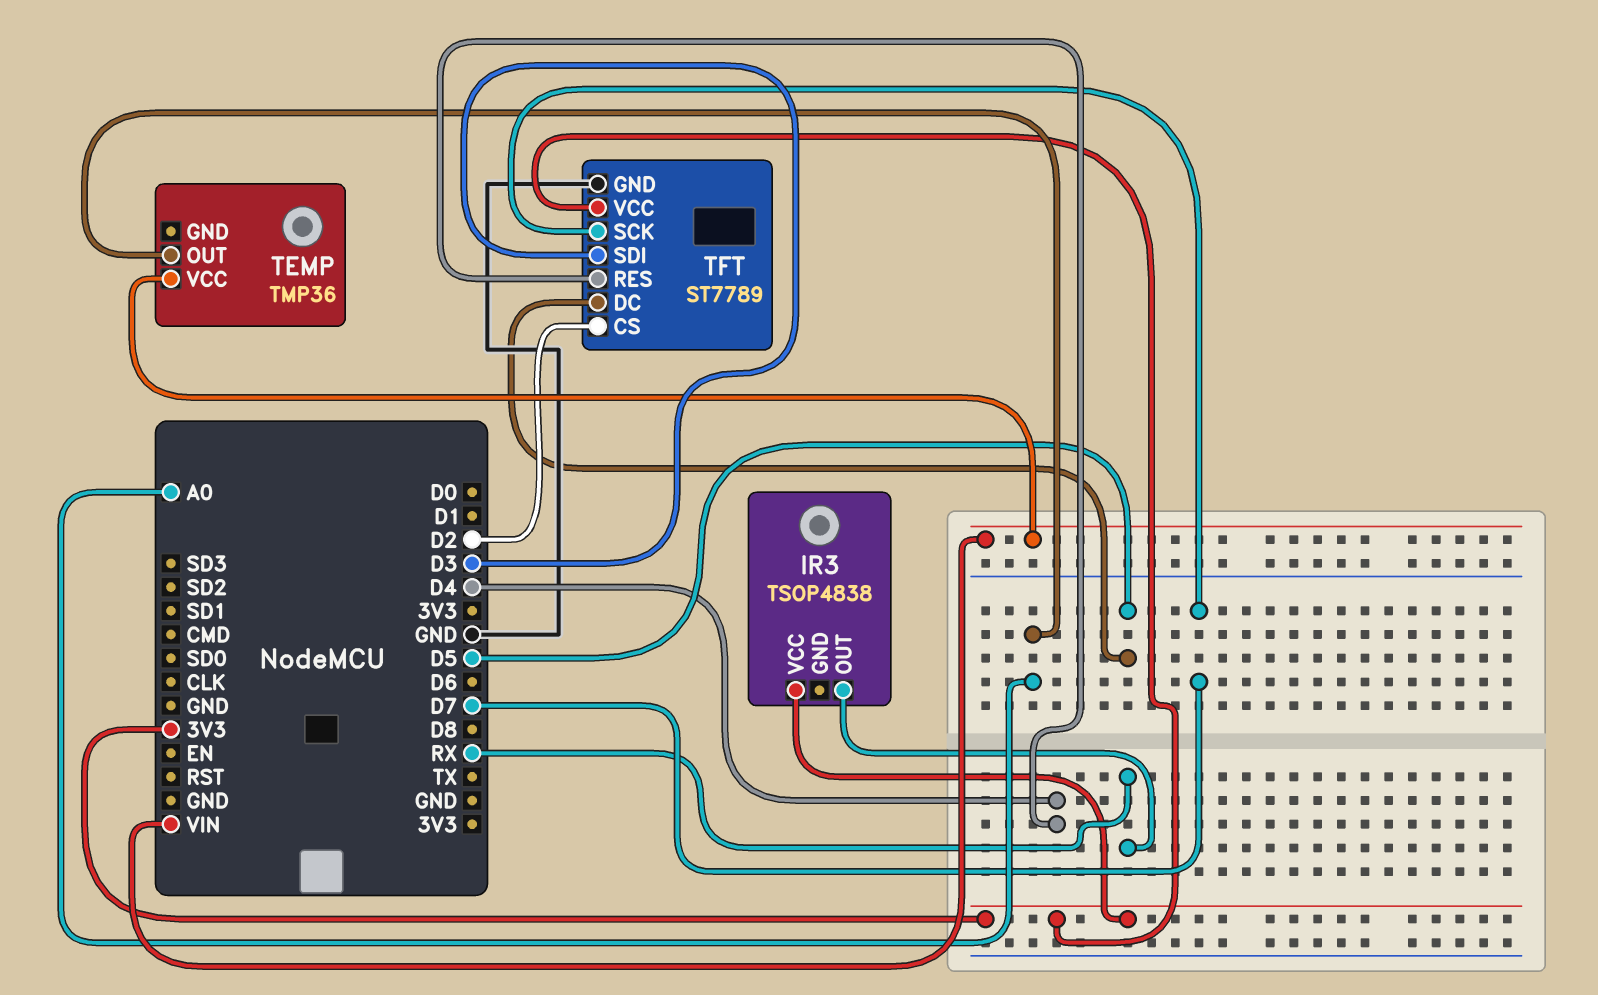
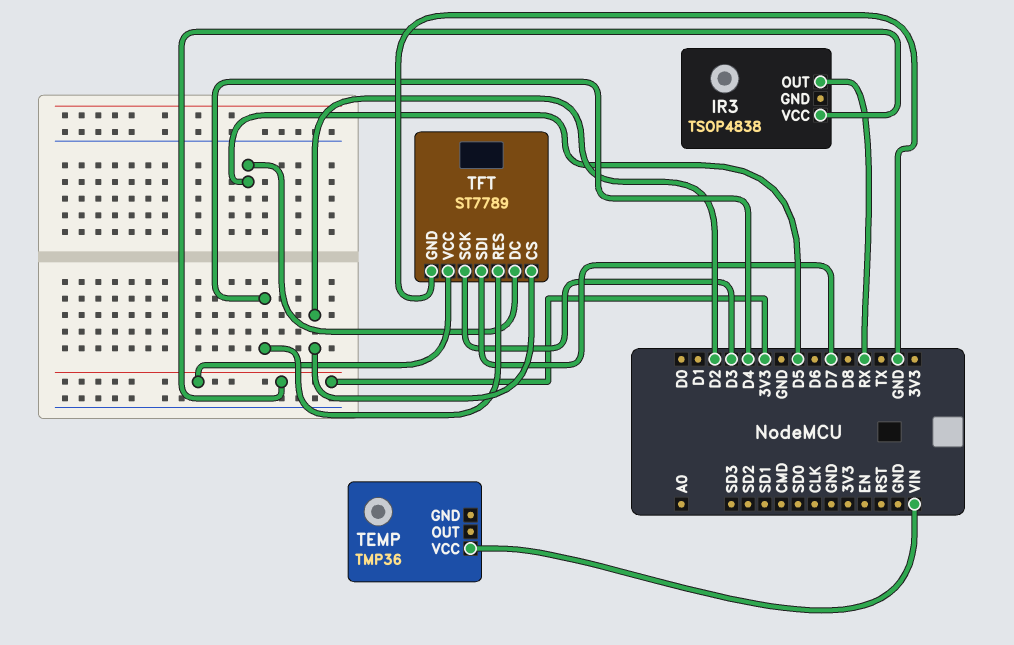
TEMP pin OUT: A0 -> none
TFT pin SCK: D7 -> D3
TFT pin SDI: D3 -> D7

